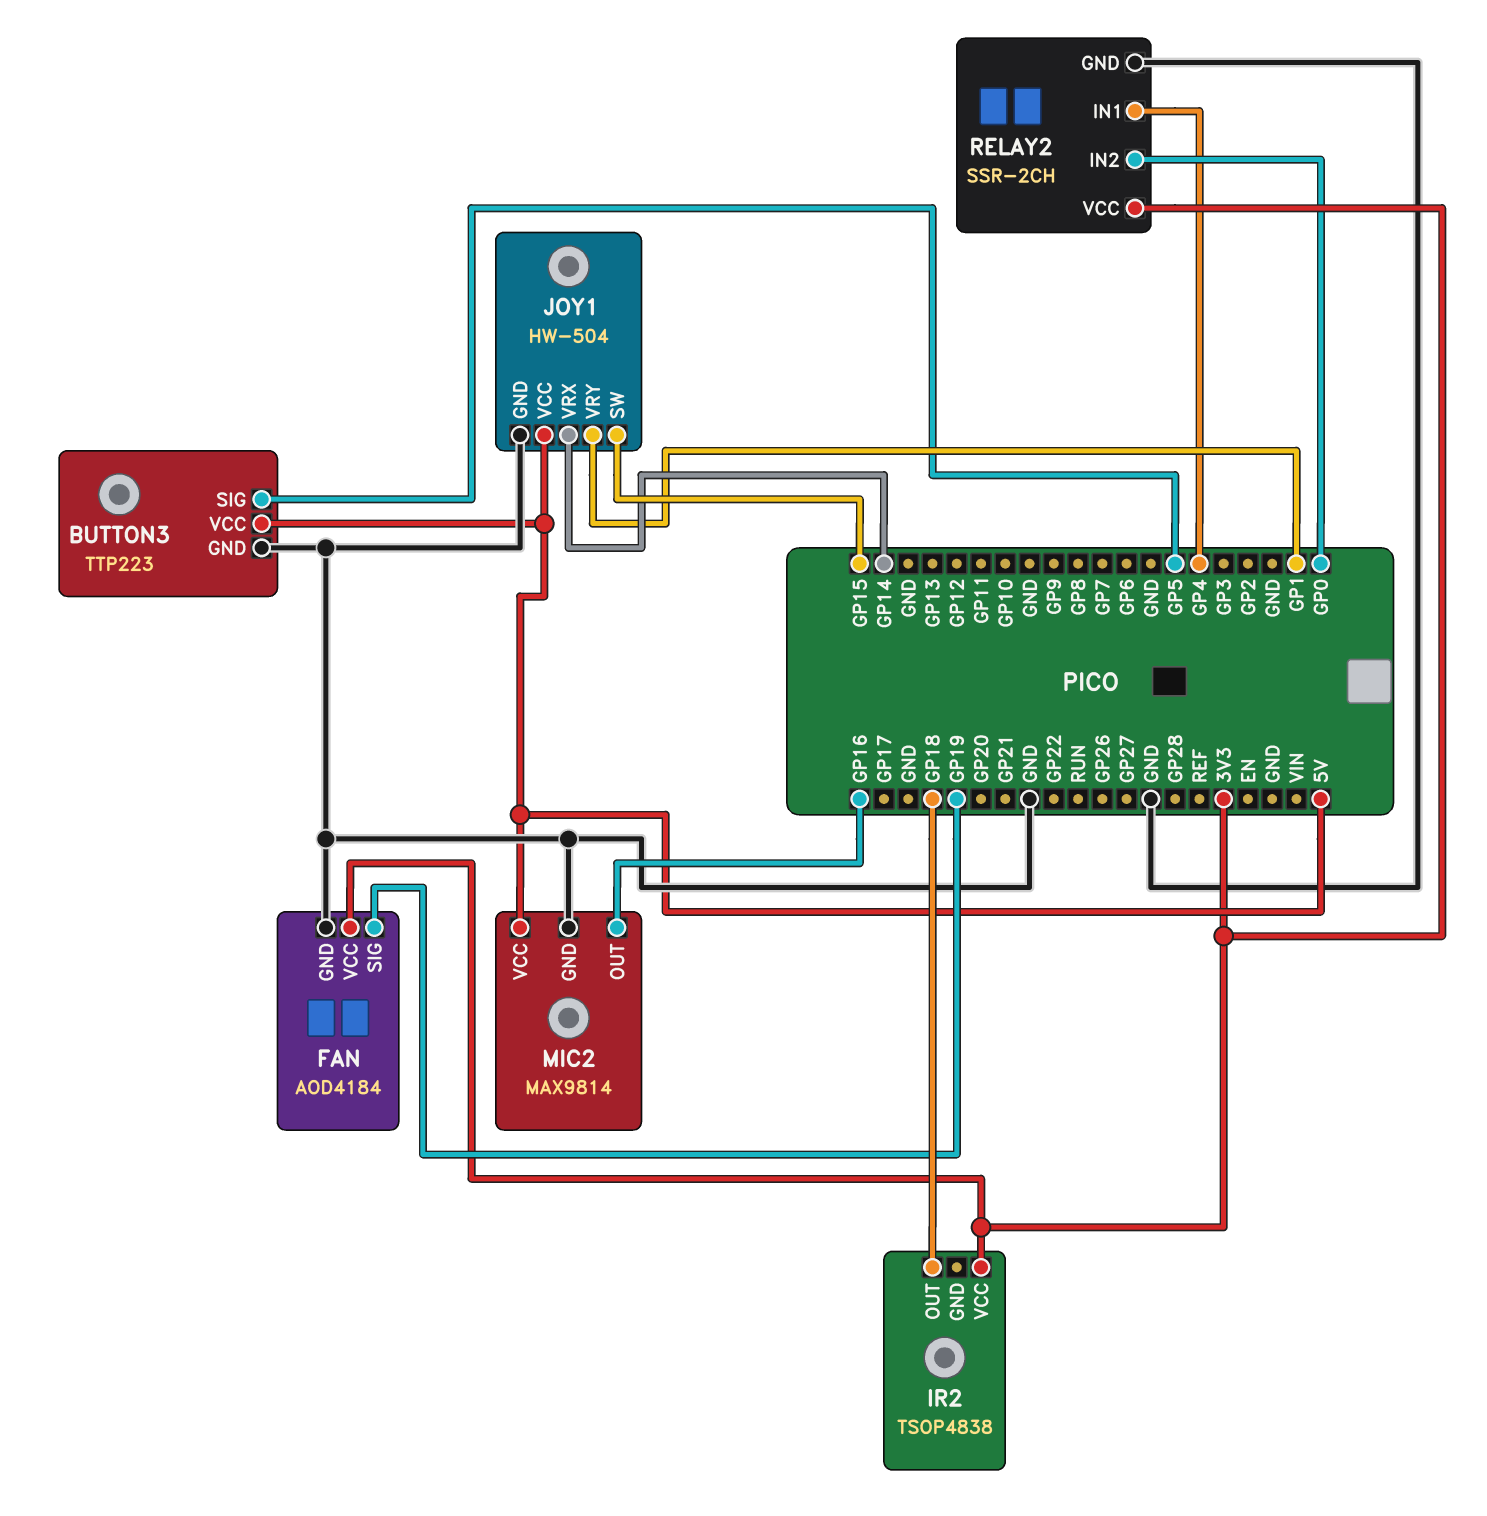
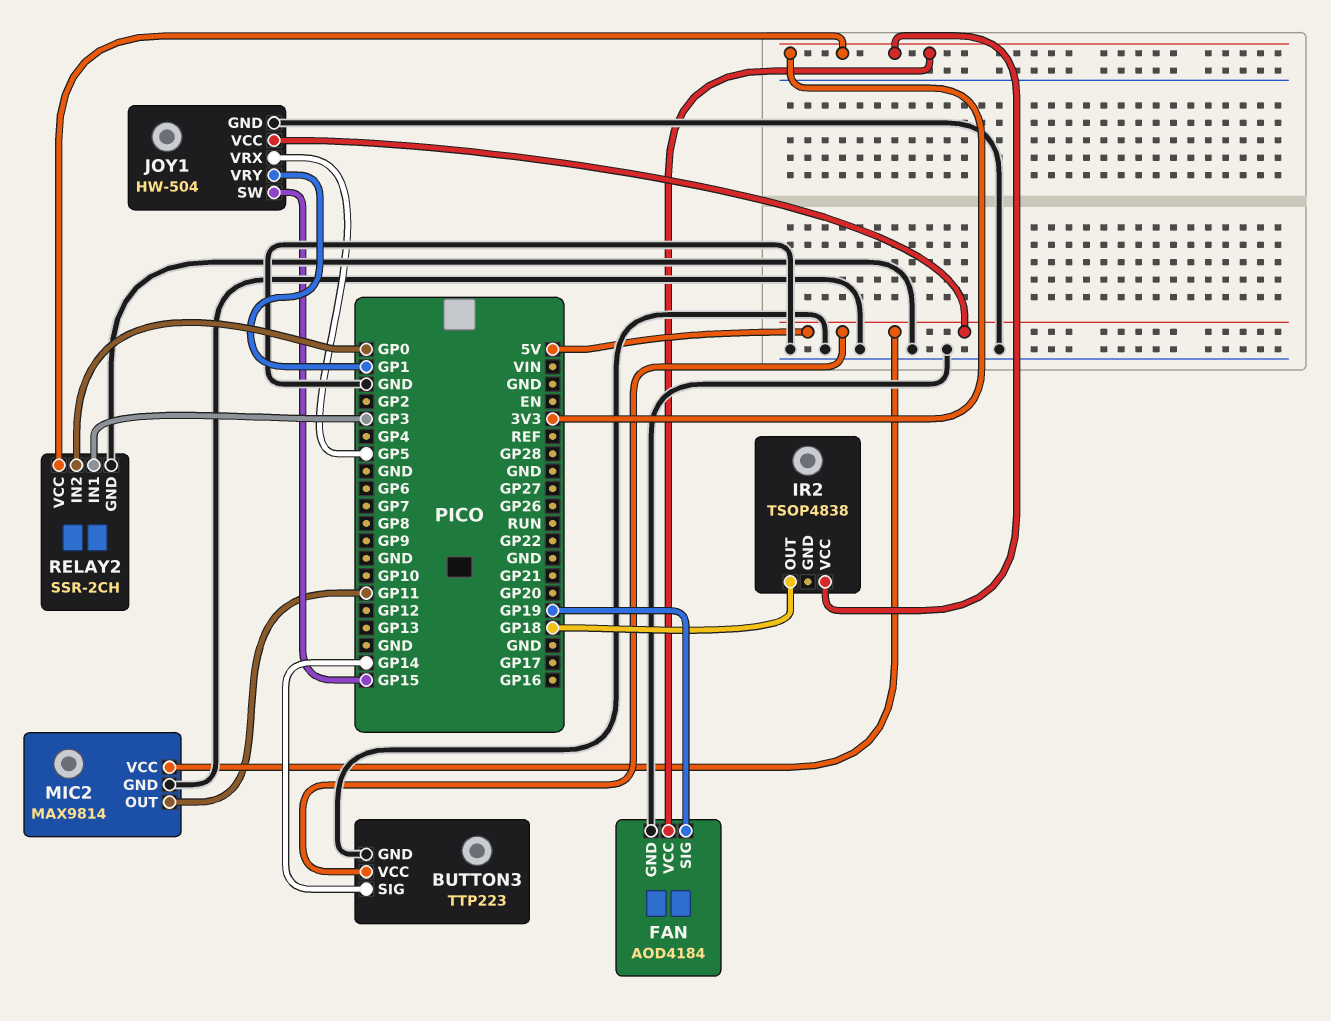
BUTTON3 pin SIG: GP5 -> GP14
JOY1 pin VRX: GP14 -> GP5
MIC2 pin OUT: GP16 -> GP11
RELAY2 pin IN1: GP4 -> GP3

